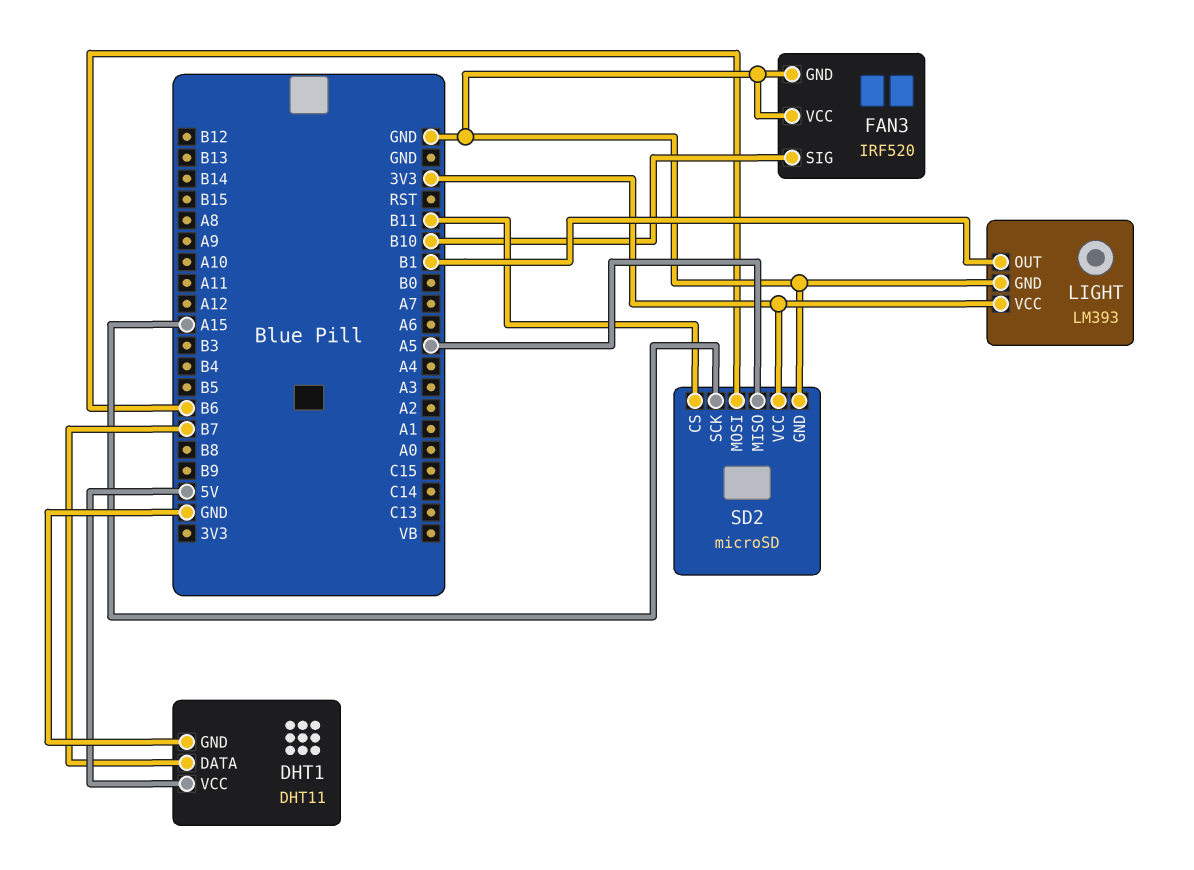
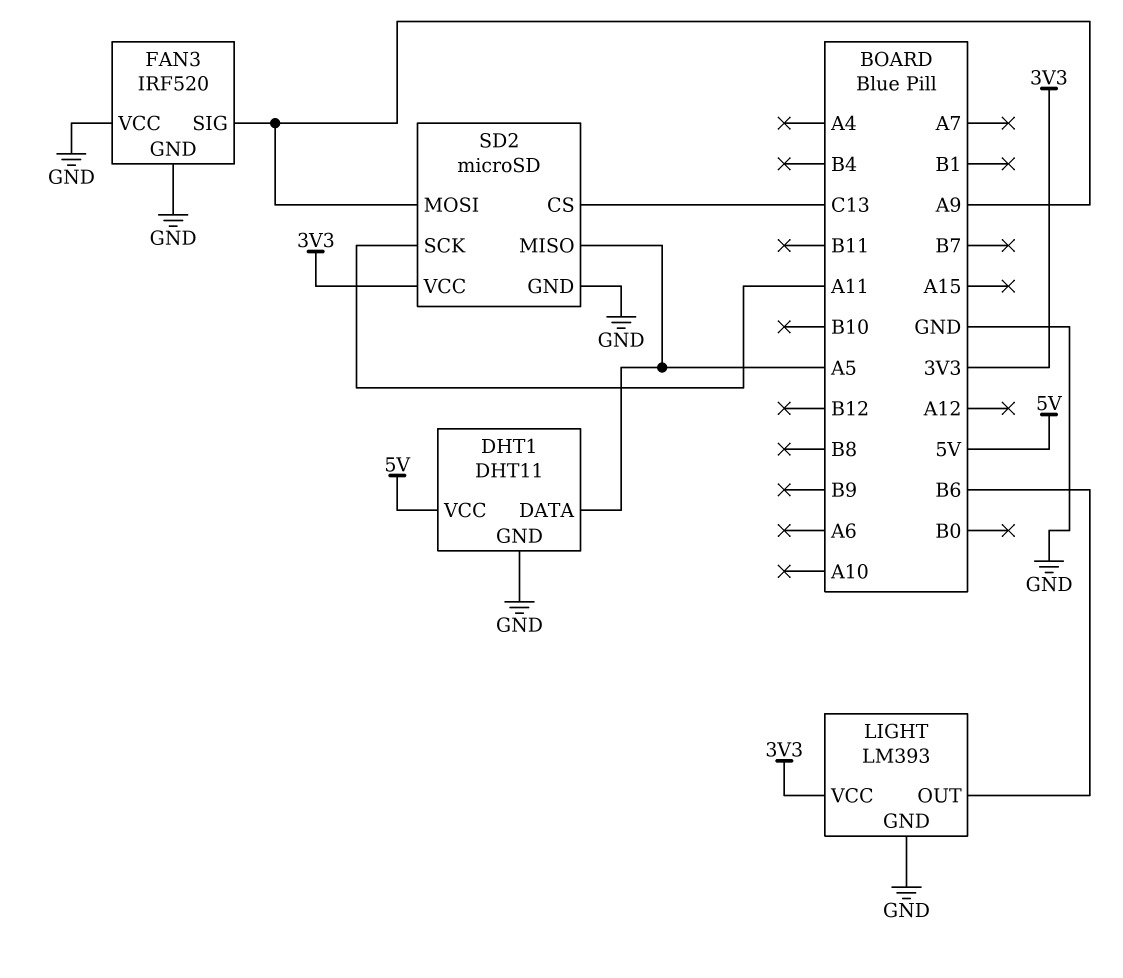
DHT1 pin DATA: B7 -> A5
FAN3 pin SIG: B10 -> A9
LIGHT pin OUT: B1 -> B6
SD2 pin CS: B11 -> C13
SD2 pin MOSI: B6 -> A9
SD2 pin SCK: A15 -> A11

